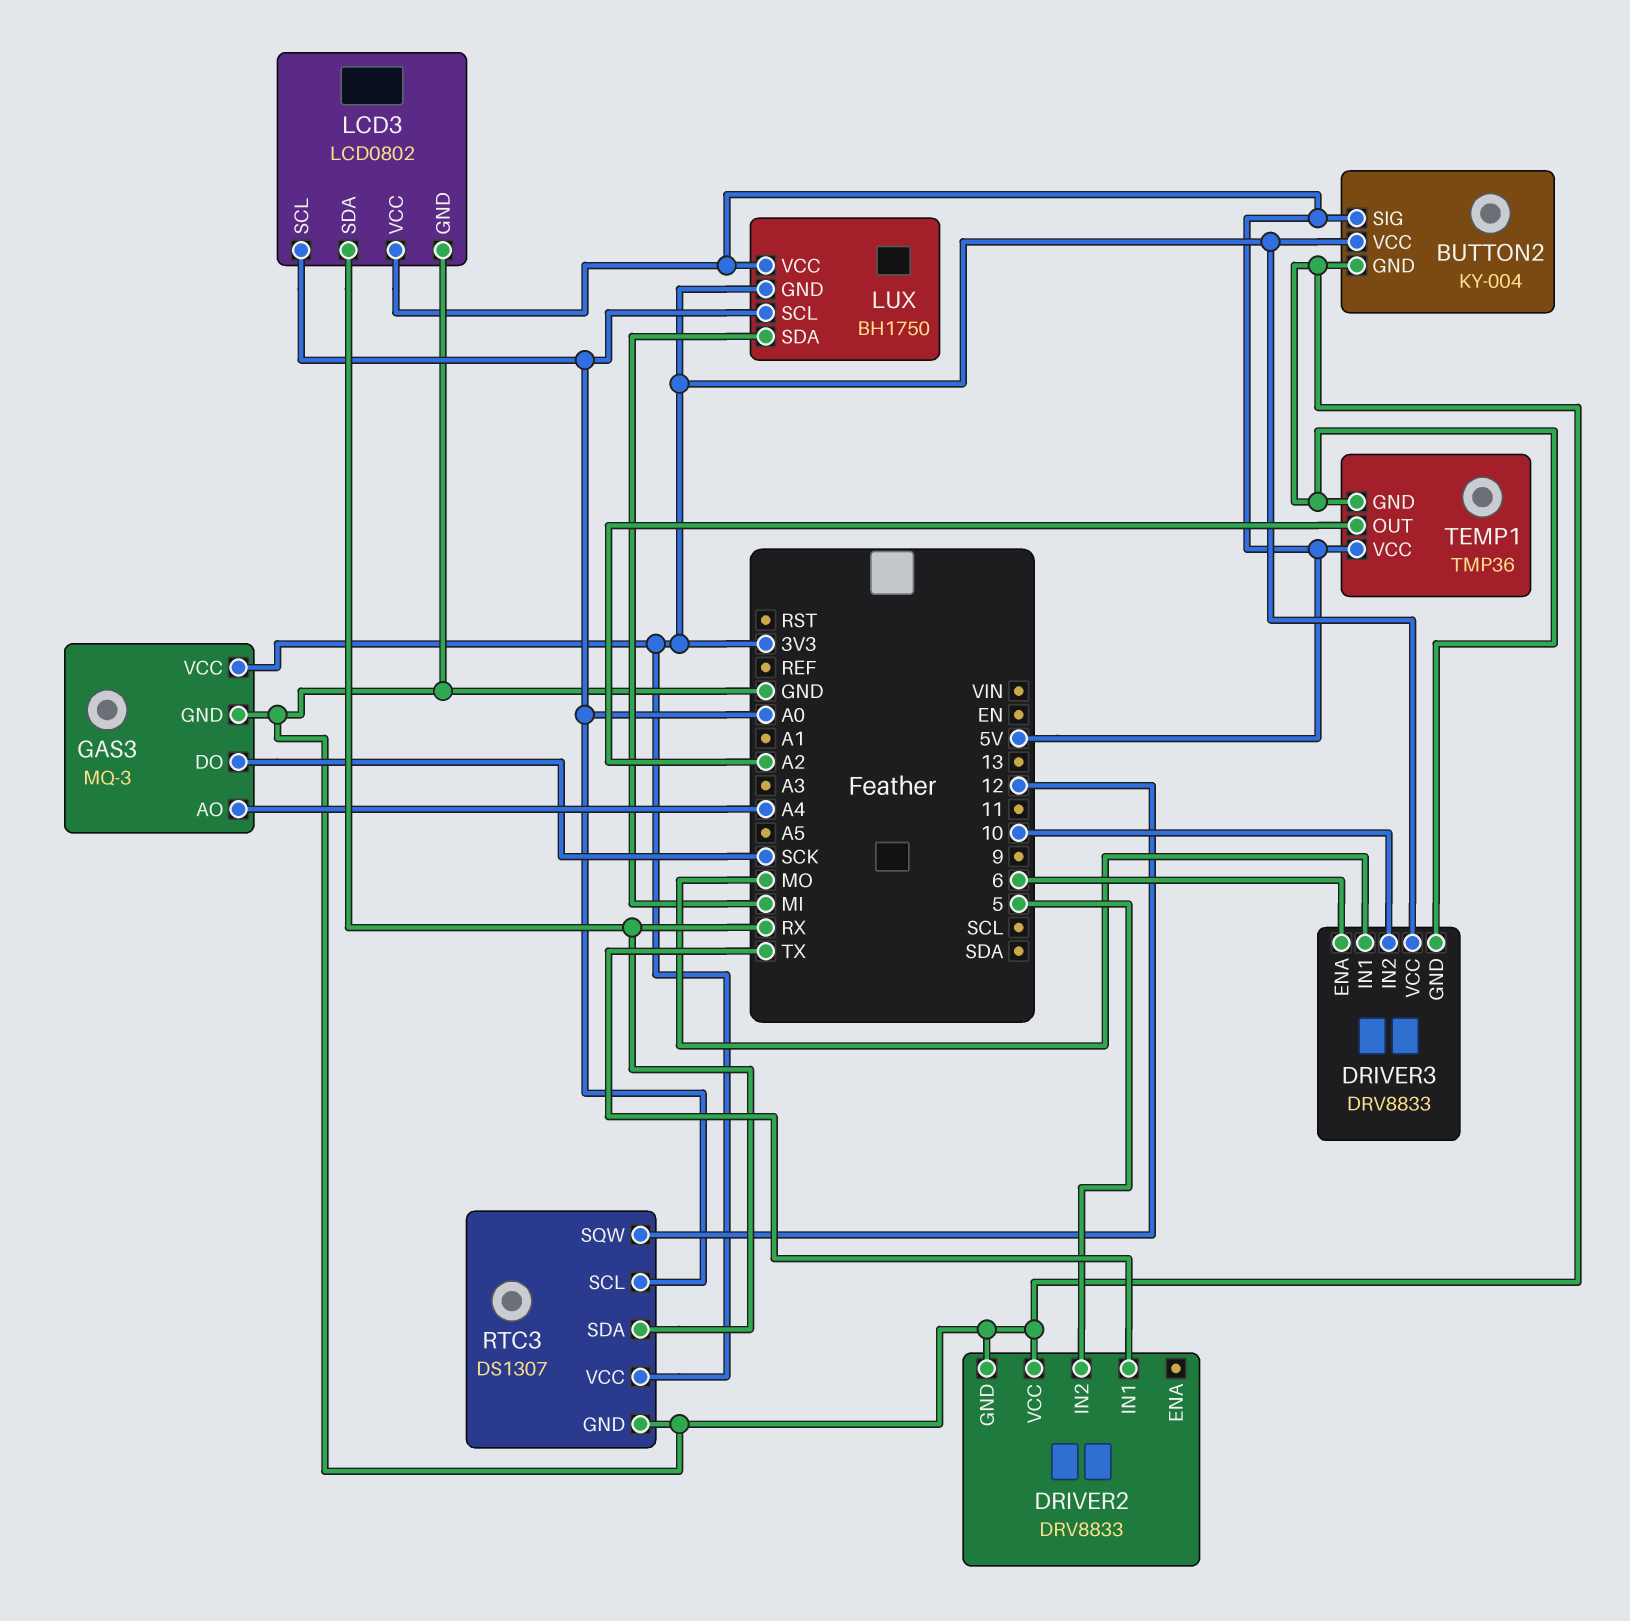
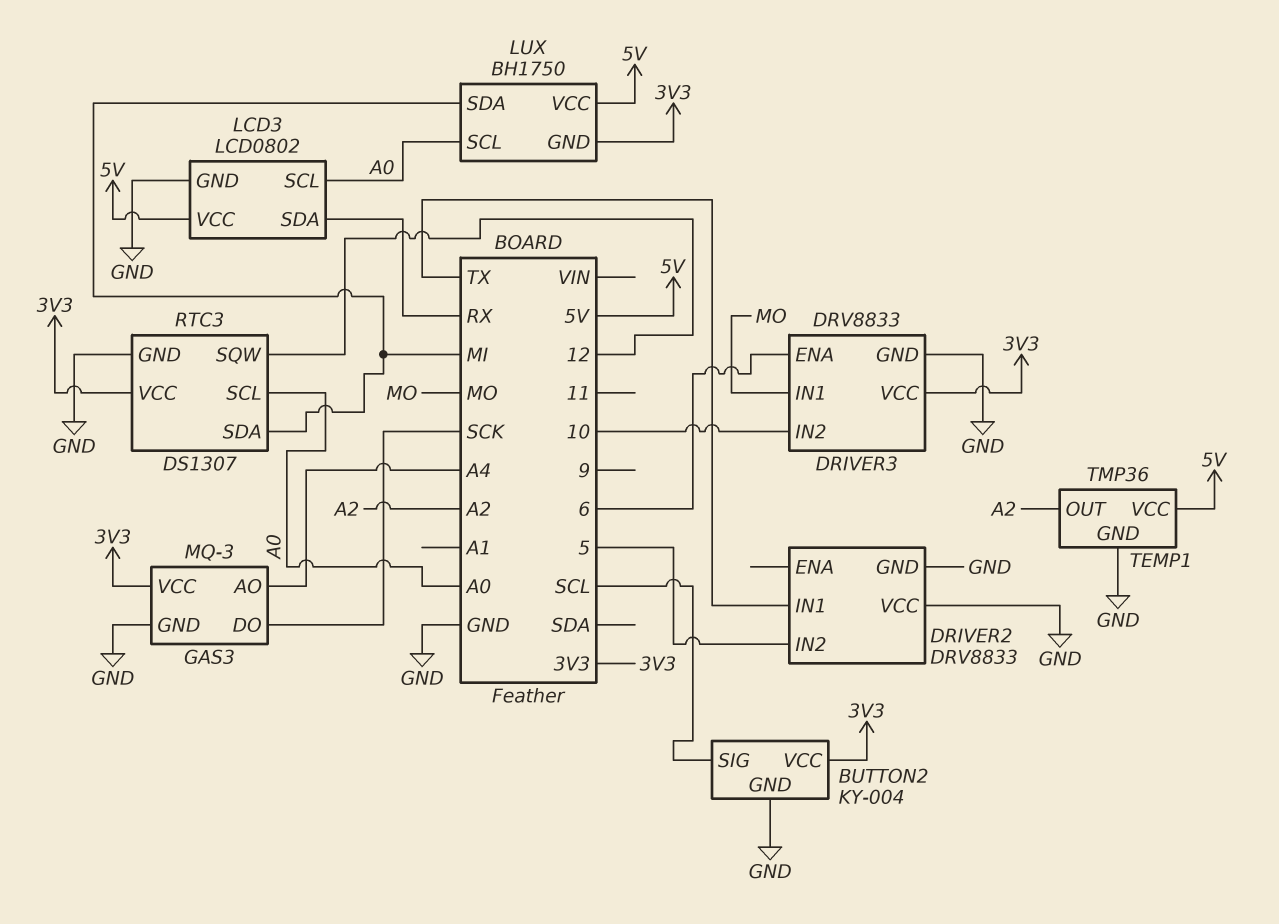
BUTTON2 pin SIG: 5V -> SCL
RTC3 pin SDA: RX -> MI

